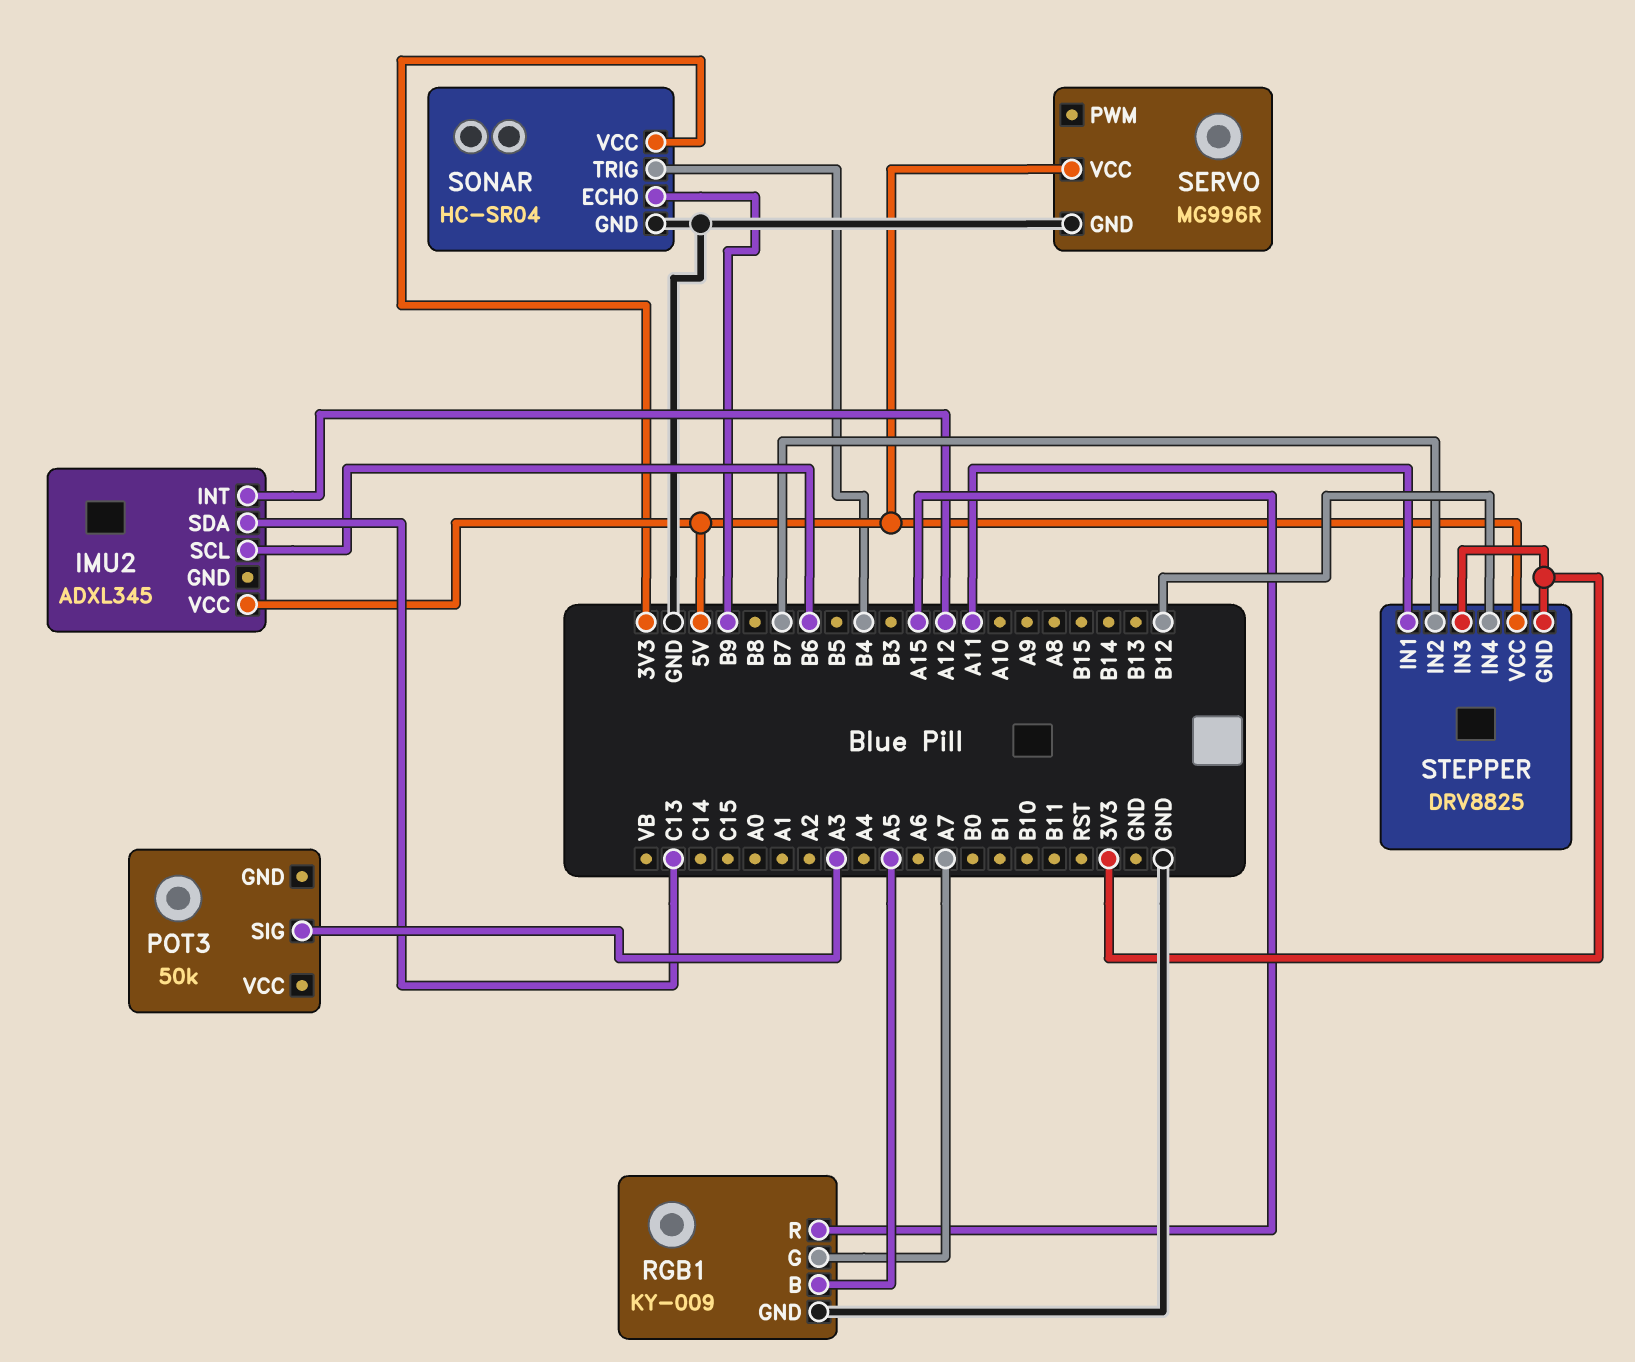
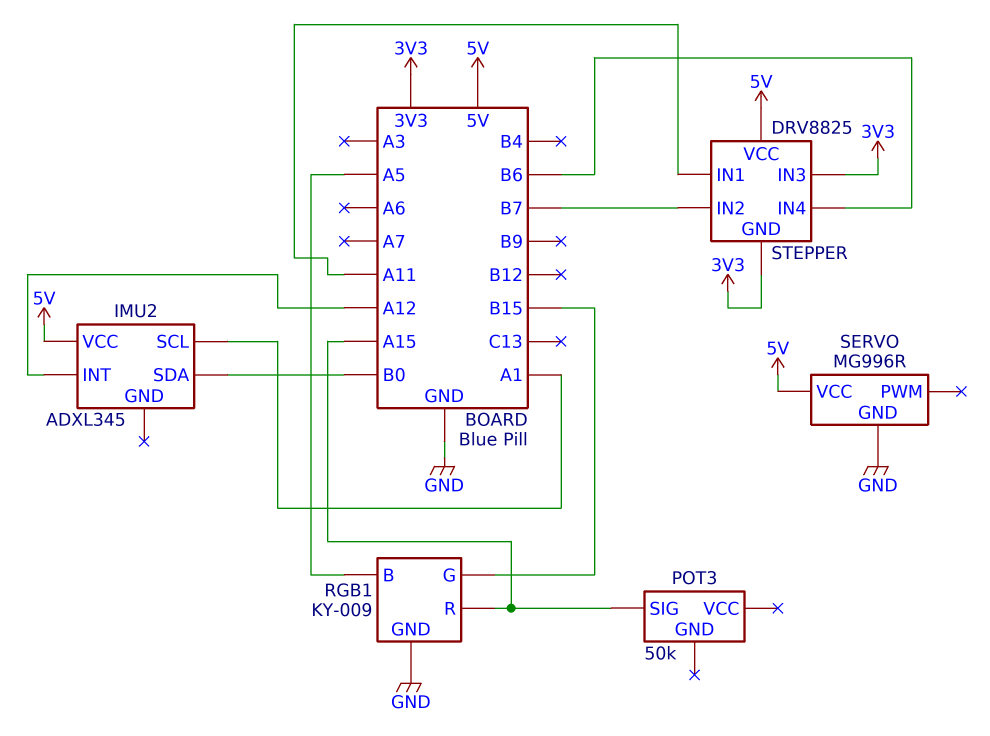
IMU2 pin SCL: B6 -> A1
IMU2 pin SDA: C13 -> B0
POT3 pin SIG: A3 -> A15
RGB1 pin G: A7 -> B15
SONAR: HC-SR04 -> none
SONAR pin ECHO: B9 -> none
SONAR pin GND: GND -> none
SONAR pin TRIG: B4 -> none
SONAR pin VCC: 3V3 -> none
STEPPER pin IN4: B12 -> B6

